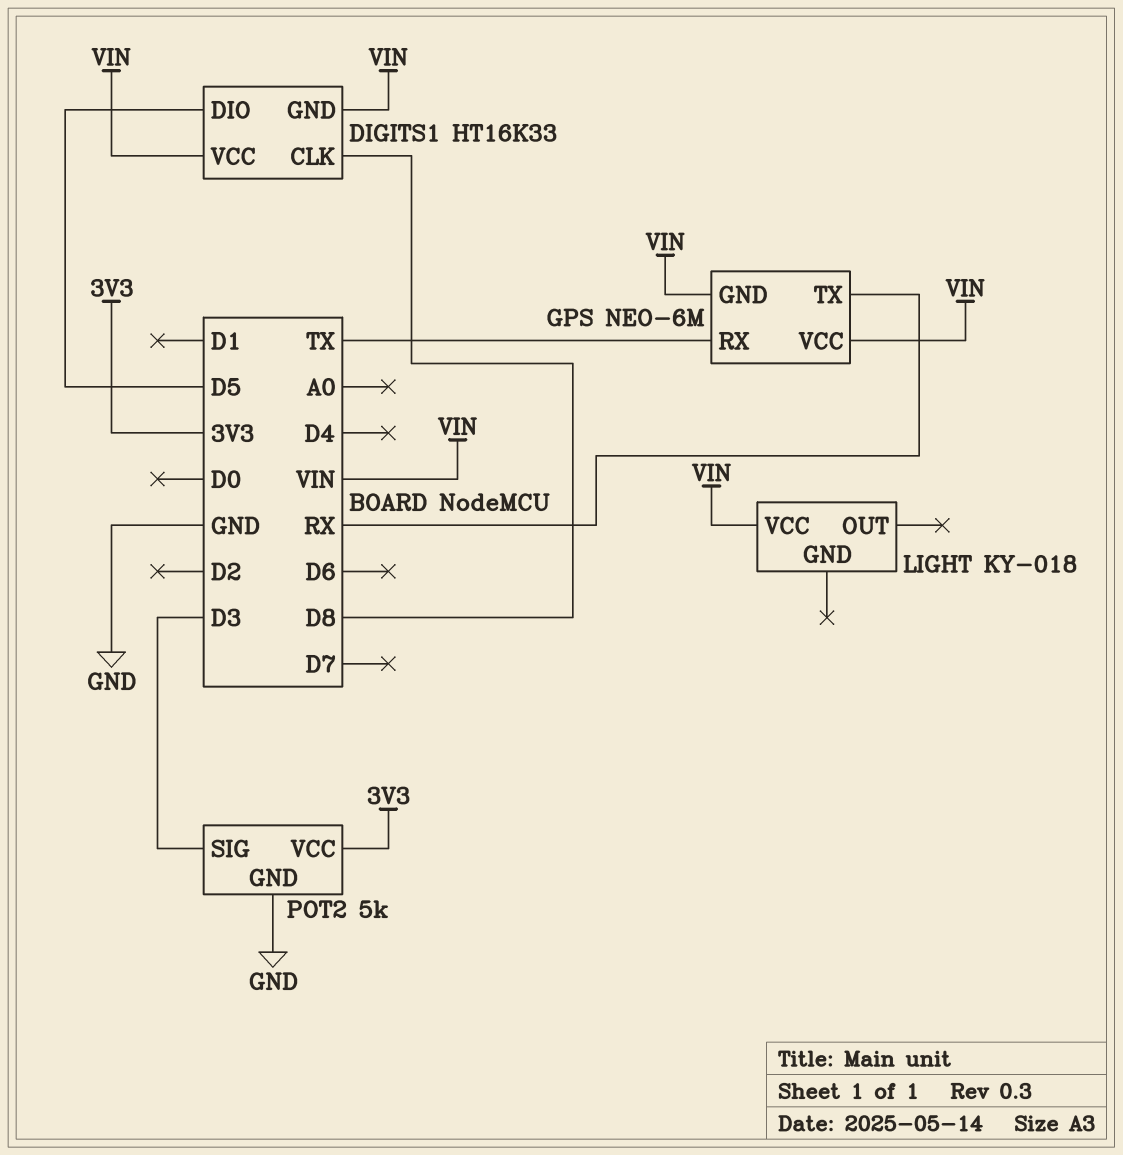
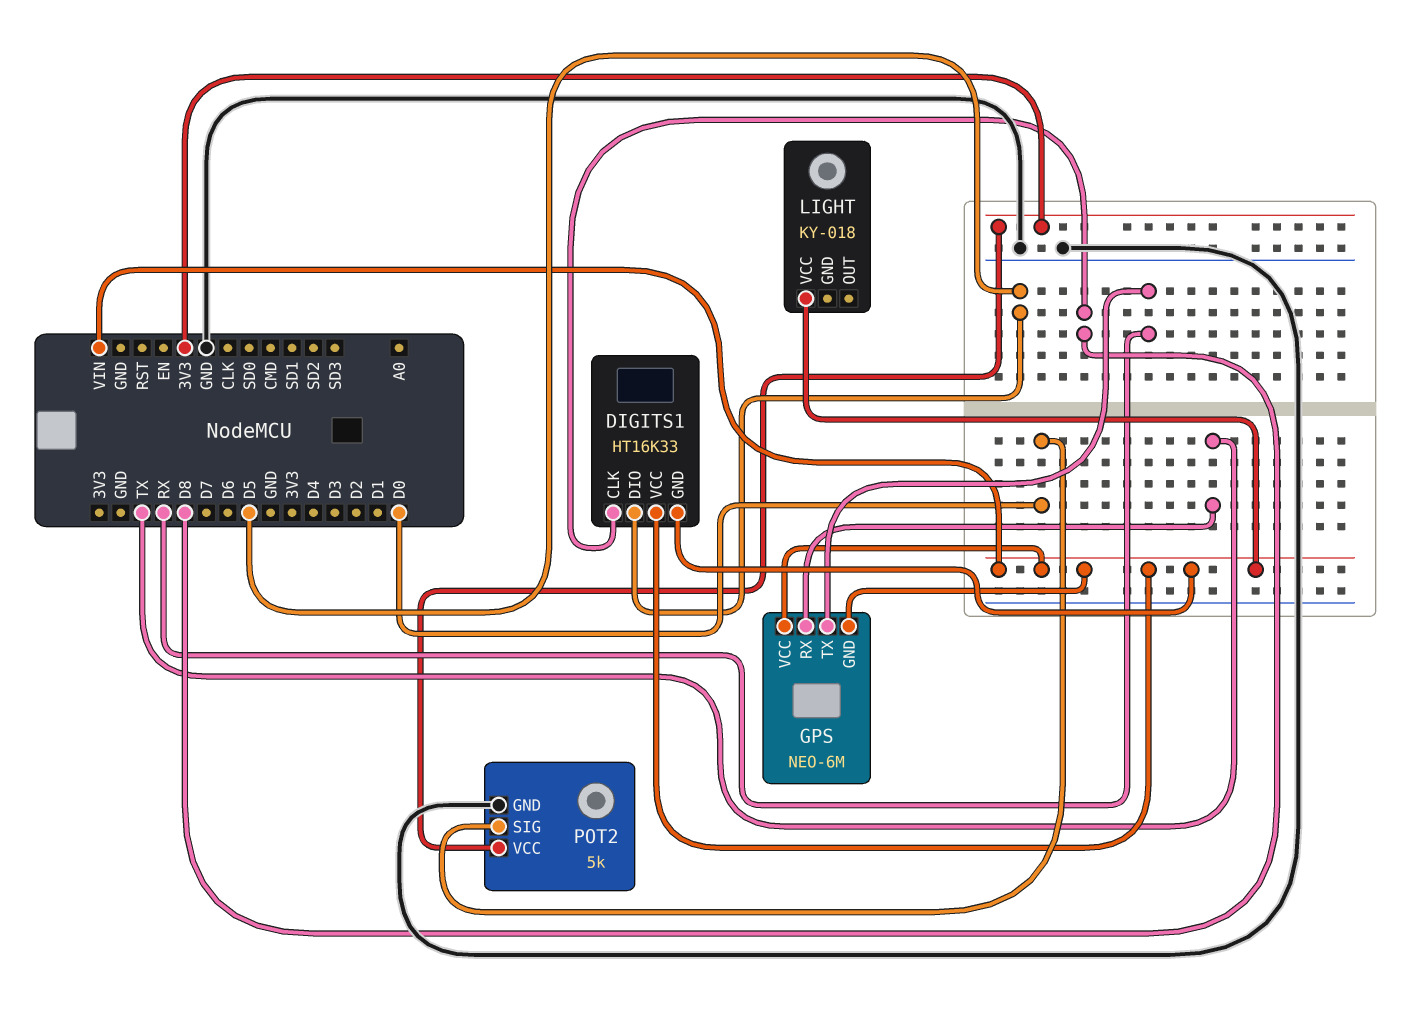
POT2 pin SIG: D3 -> D0

